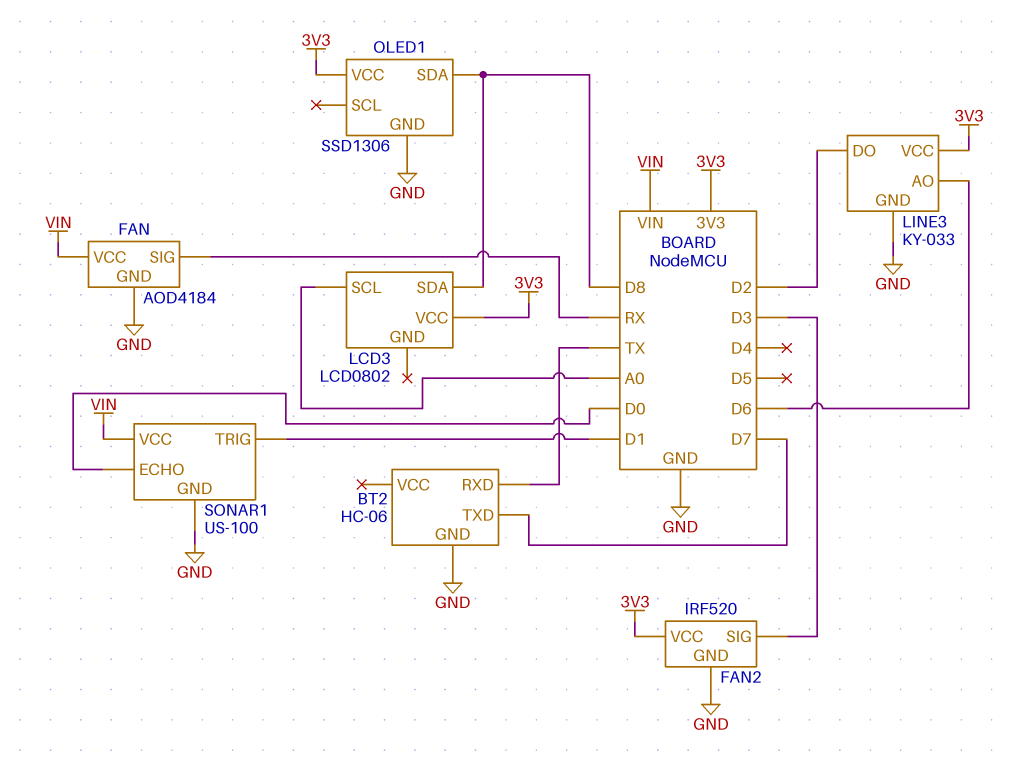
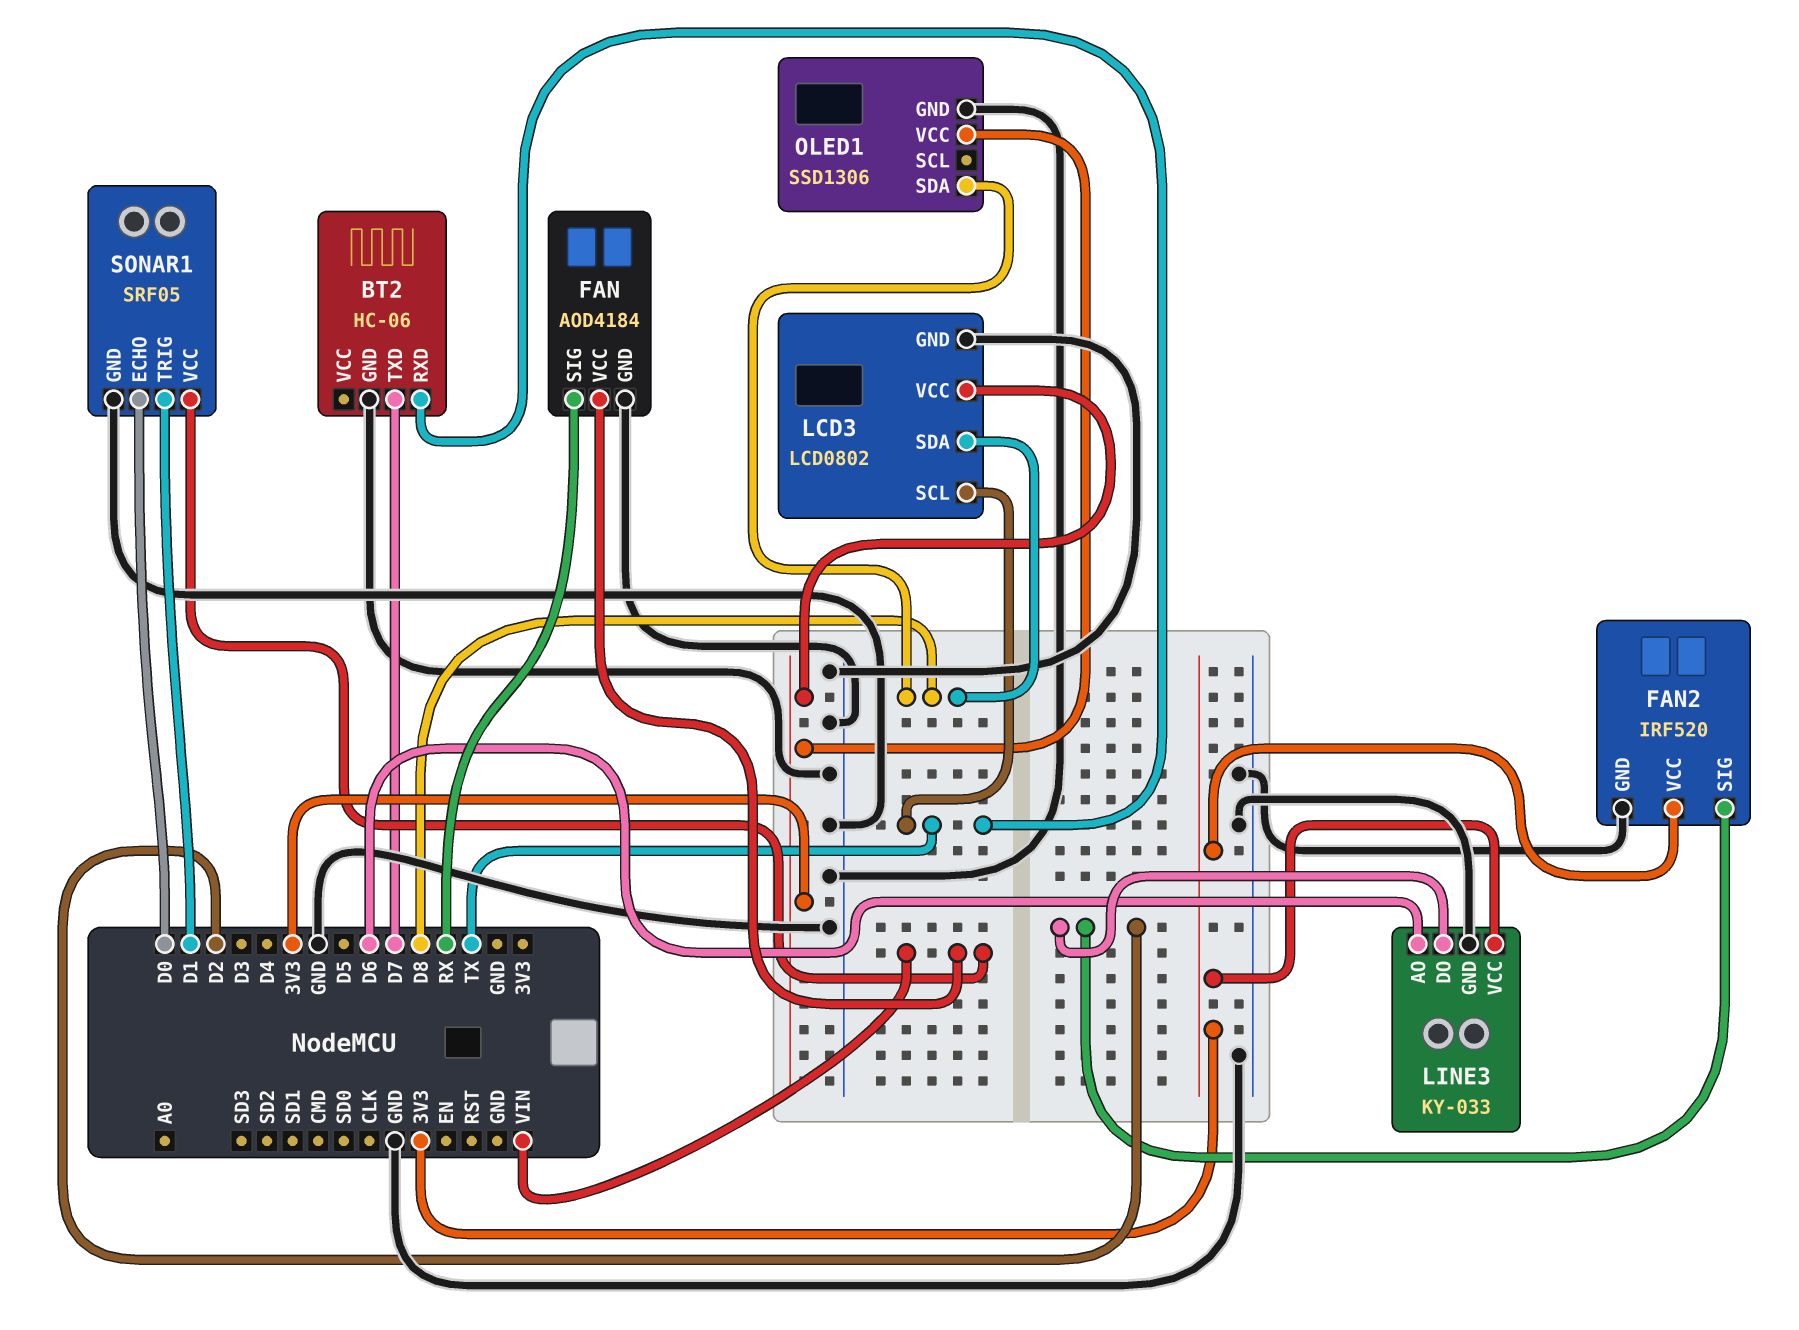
FAN2 pin SIG: D3 -> D2
LCD3 pin GND: none -> GND
LCD3 pin SCL: A0 -> TX
SONAR1: US-100 -> SRF05

